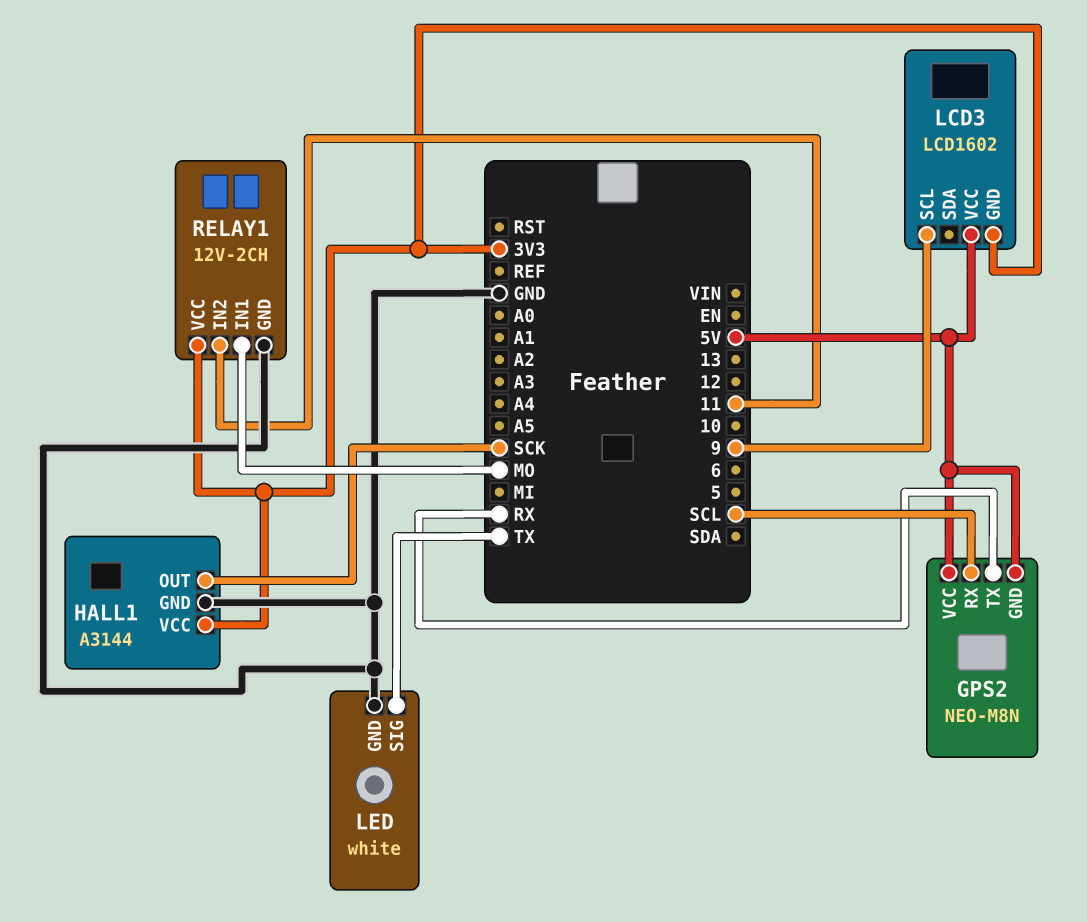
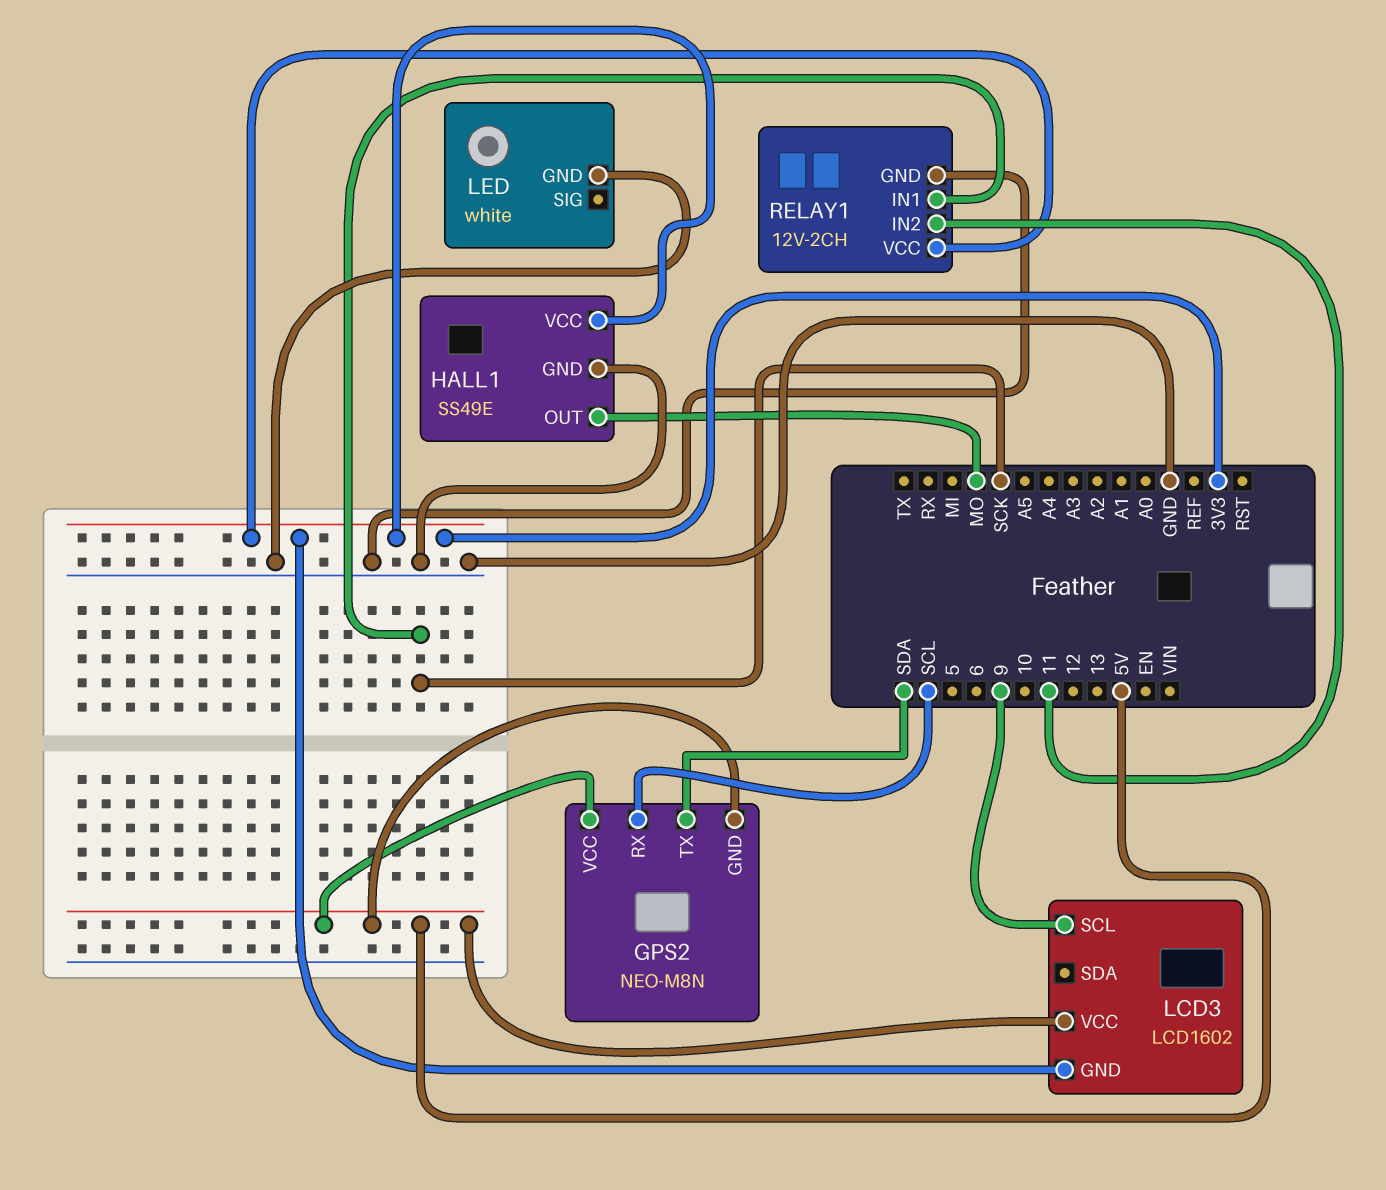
GPS2 pin TX: RX -> SDA
HALL1: A3144 -> SS49E
HALL1 pin OUT: SCK -> MO
LED pin SIG: TX -> none
RELAY1 pin IN1: MO -> SCK

